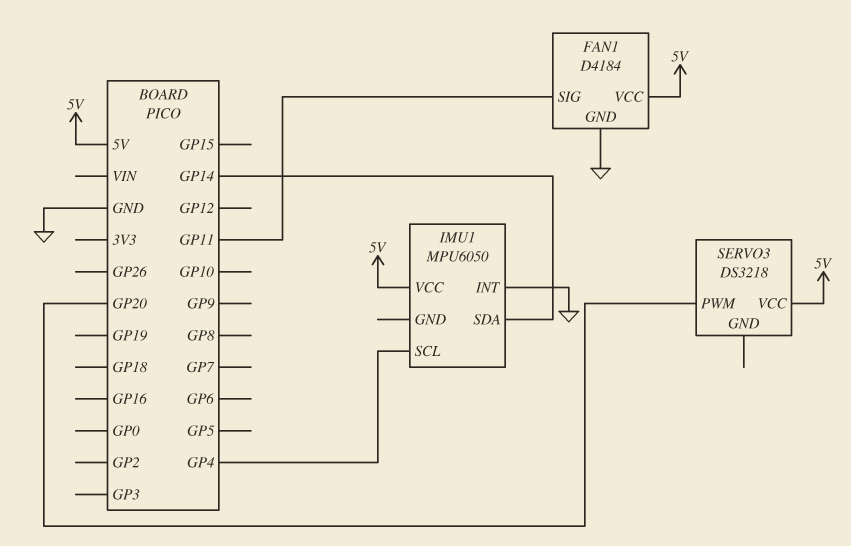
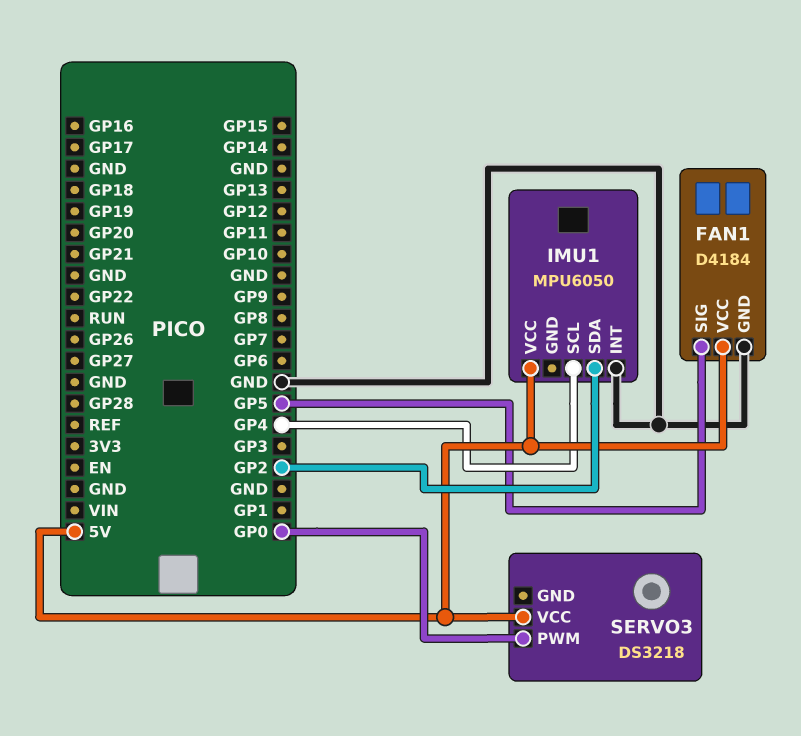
FAN1 pin SIG: GP11 -> GP5
IMU1 pin SDA: GP14 -> GP2
SERVO3 pin PWM: GP20 -> GP0

